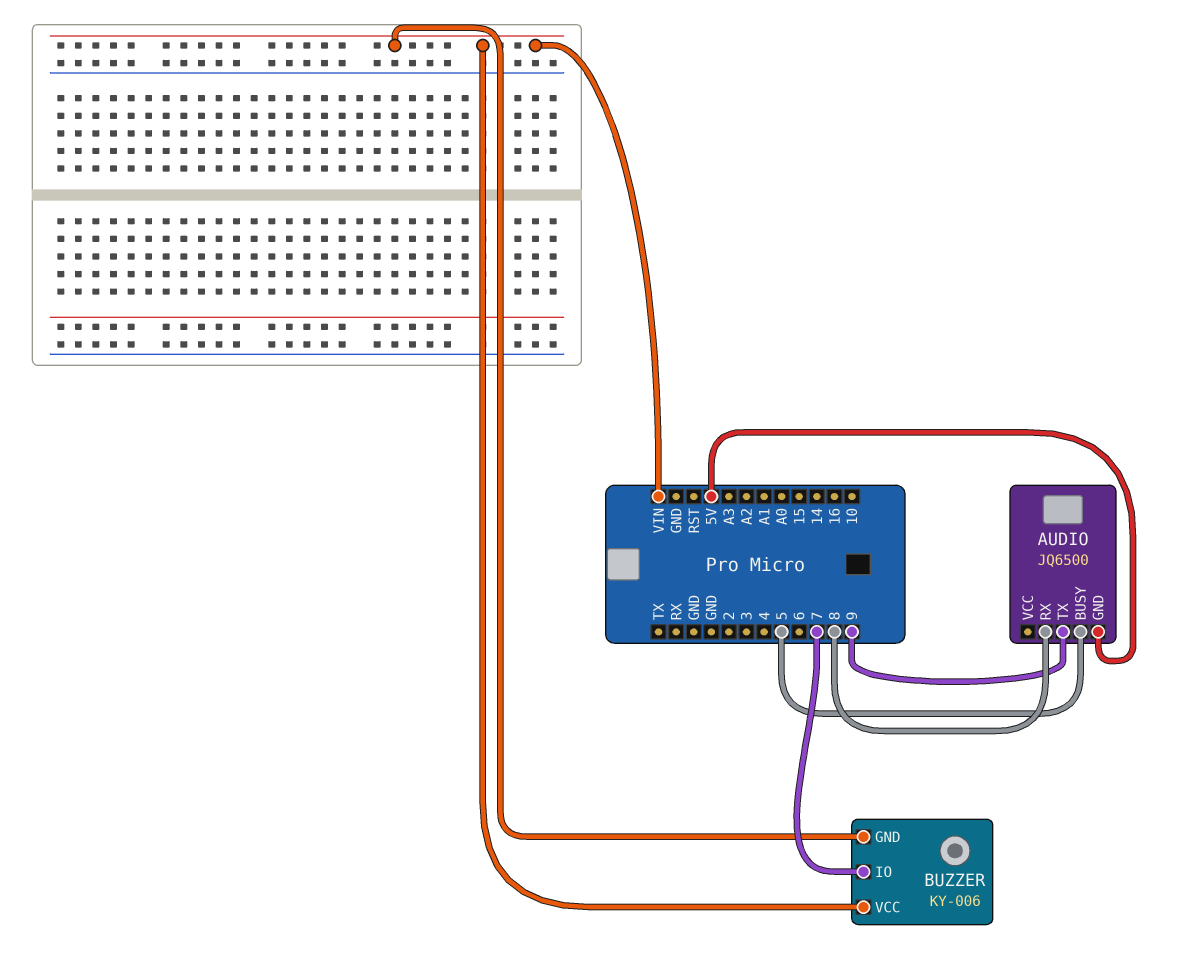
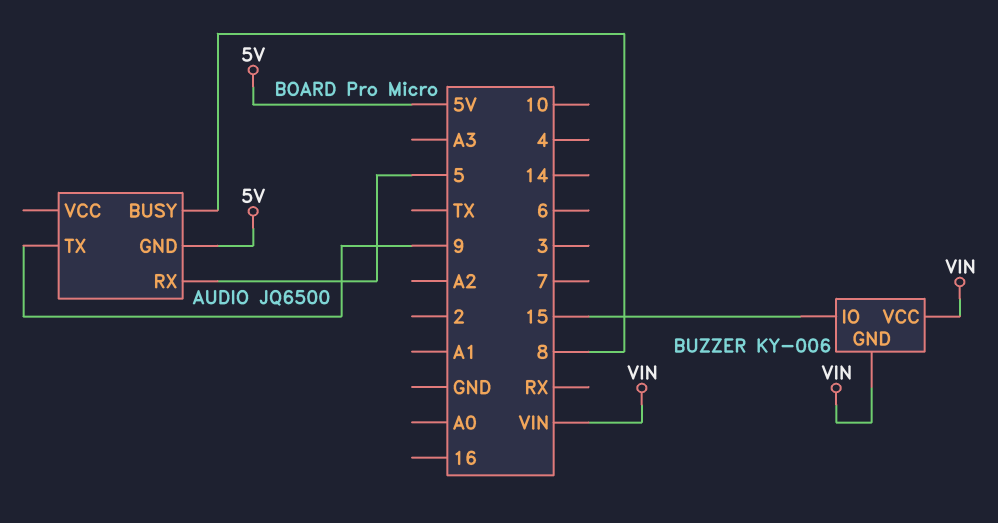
AUDIO pin BUSY: 5 -> 8
AUDIO pin RX: 8 -> 5
BUZZER pin IO: 7 -> 15

